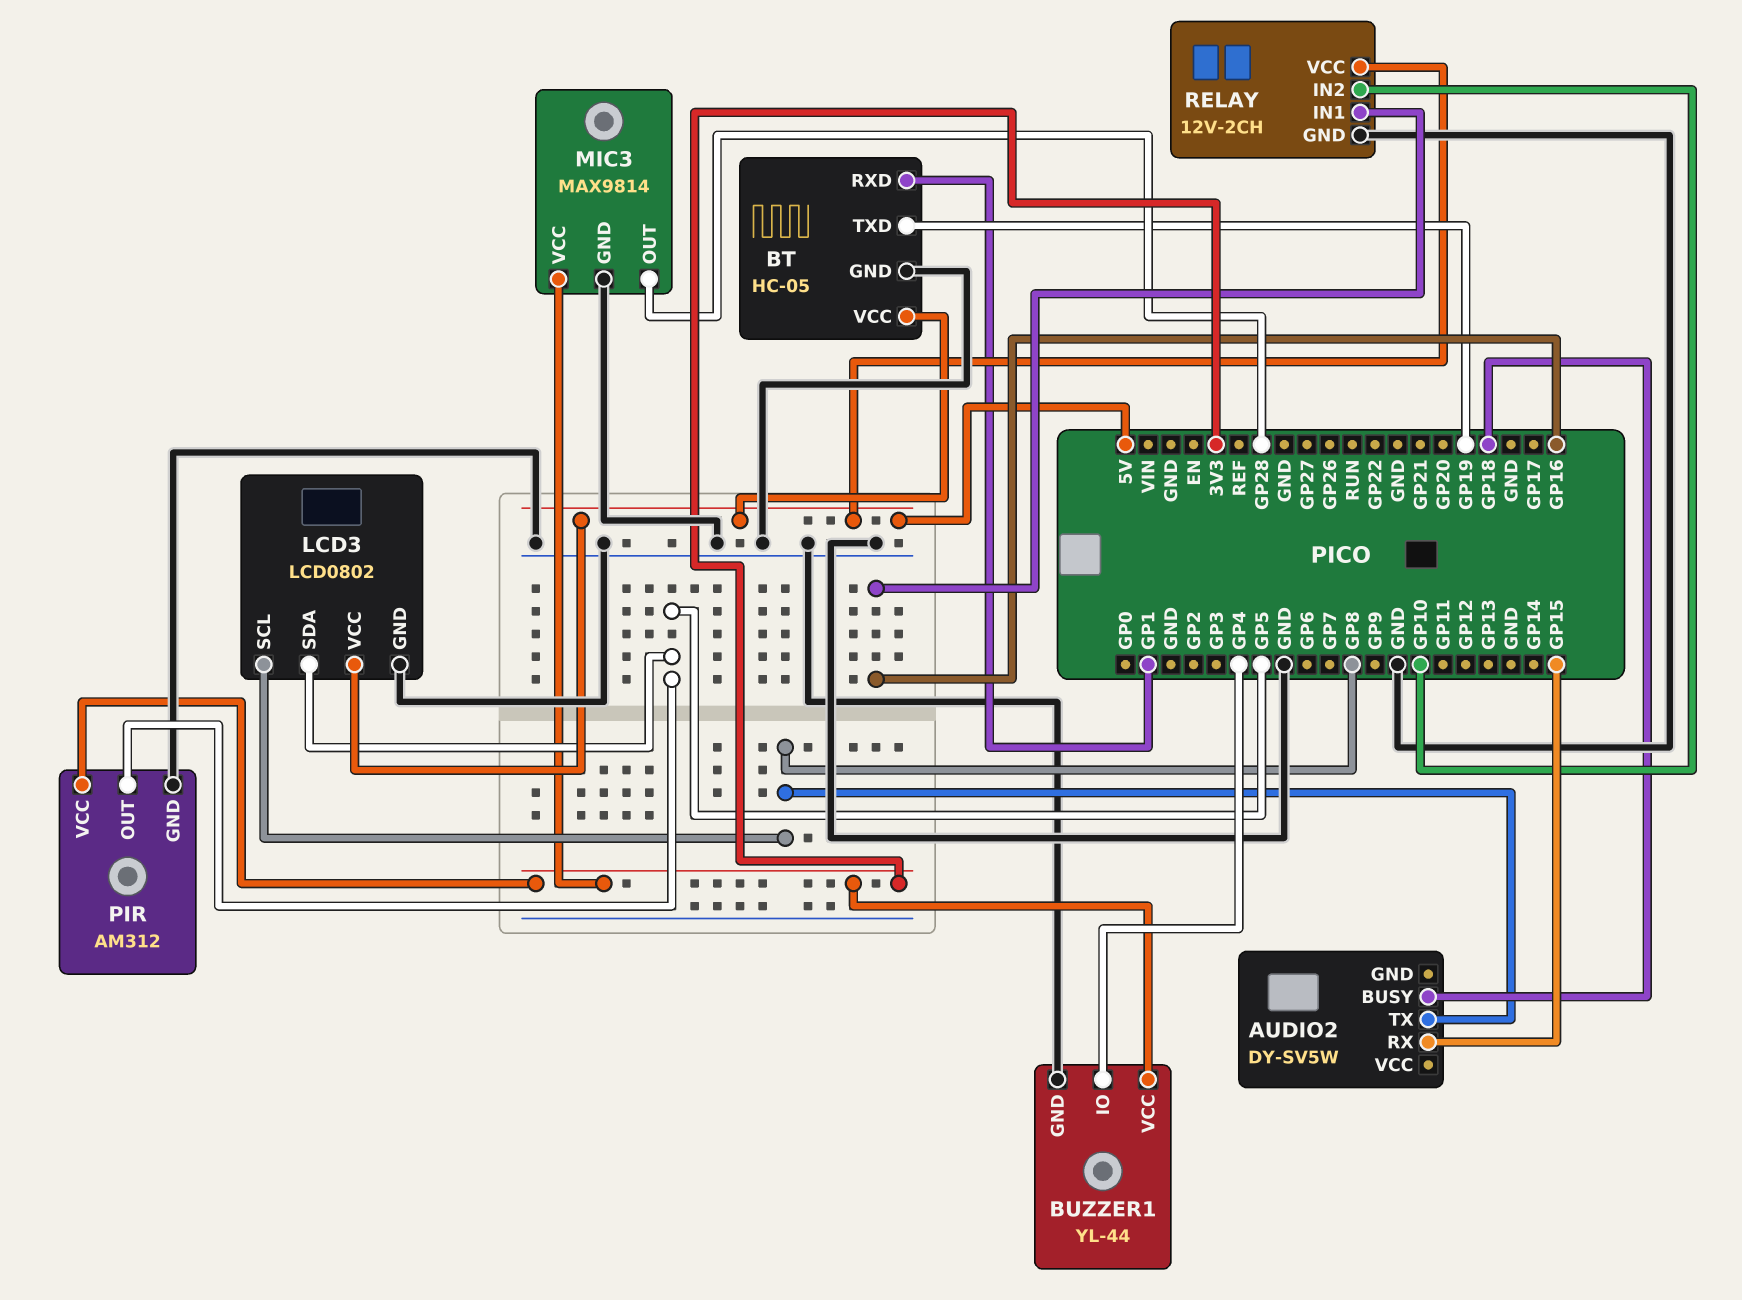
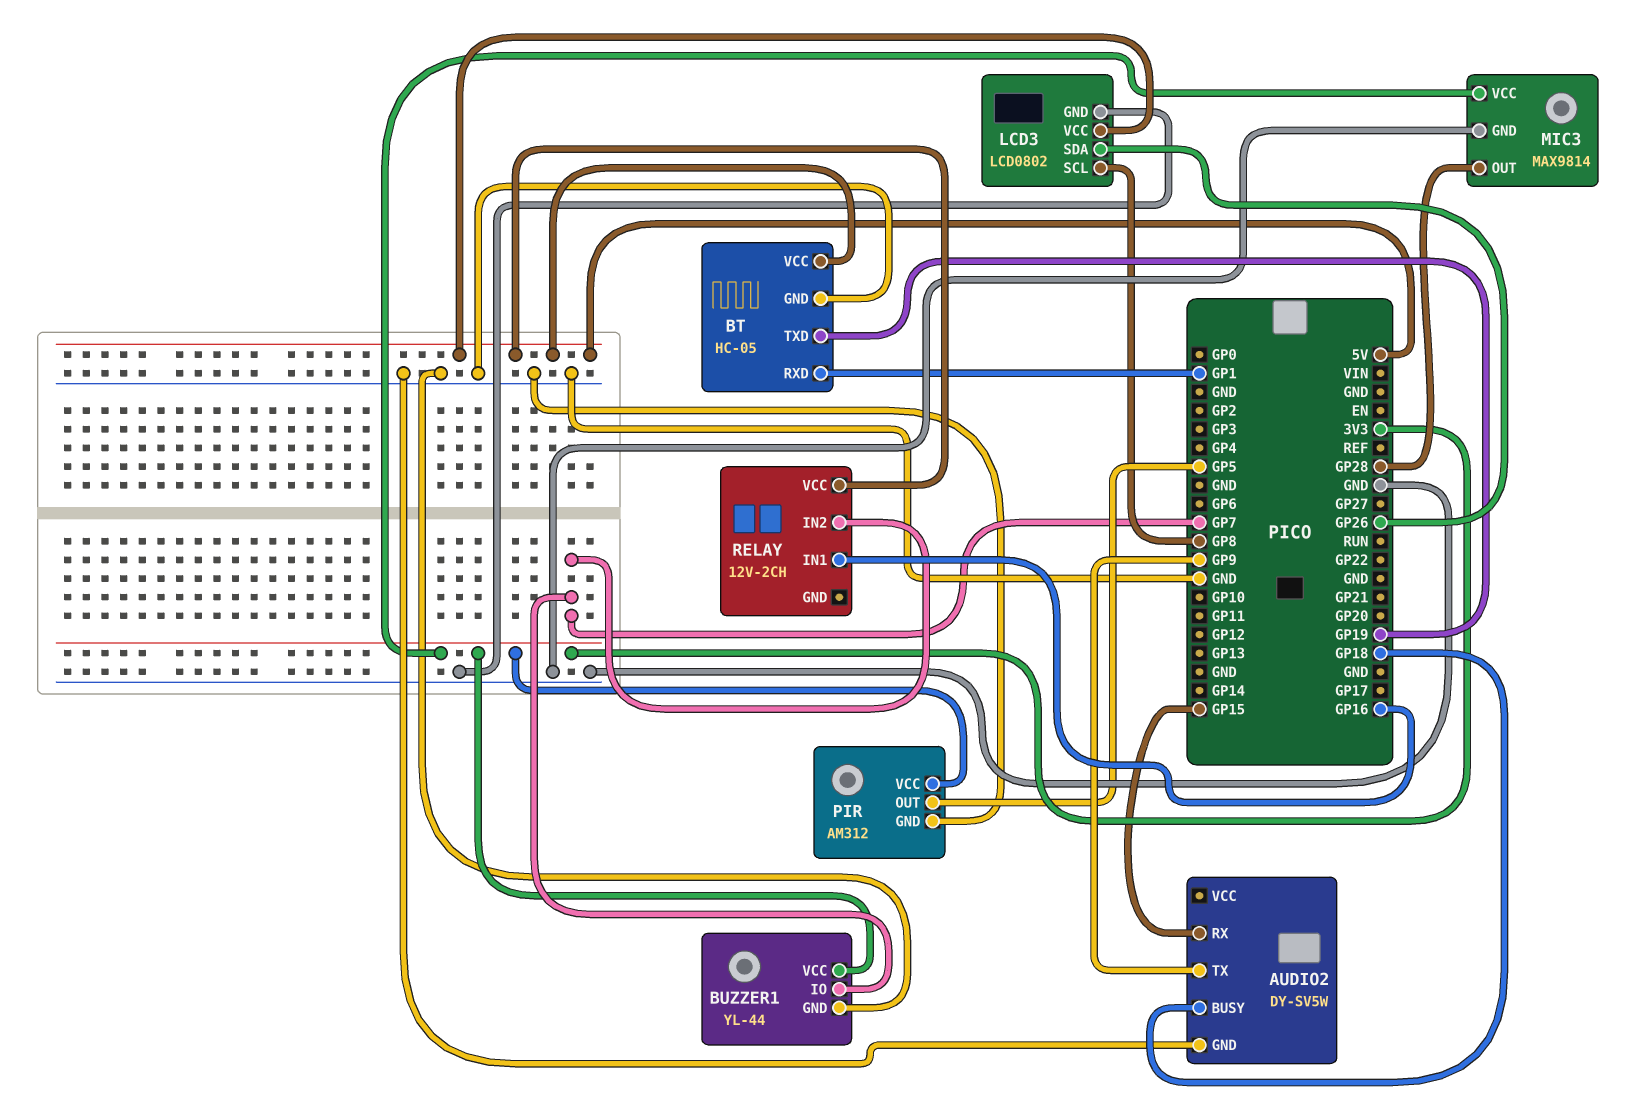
AUDIO2 pin GND: none -> GND
AUDIO2 pin TX: GP8 -> GP9
BUZZER1 pin IO: GP4 -> GP7
LCD3 pin SDA: GP5 -> GP26
RELAY pin GND: GND -> none
RELAY pin IN2: GP10 -> GP7

